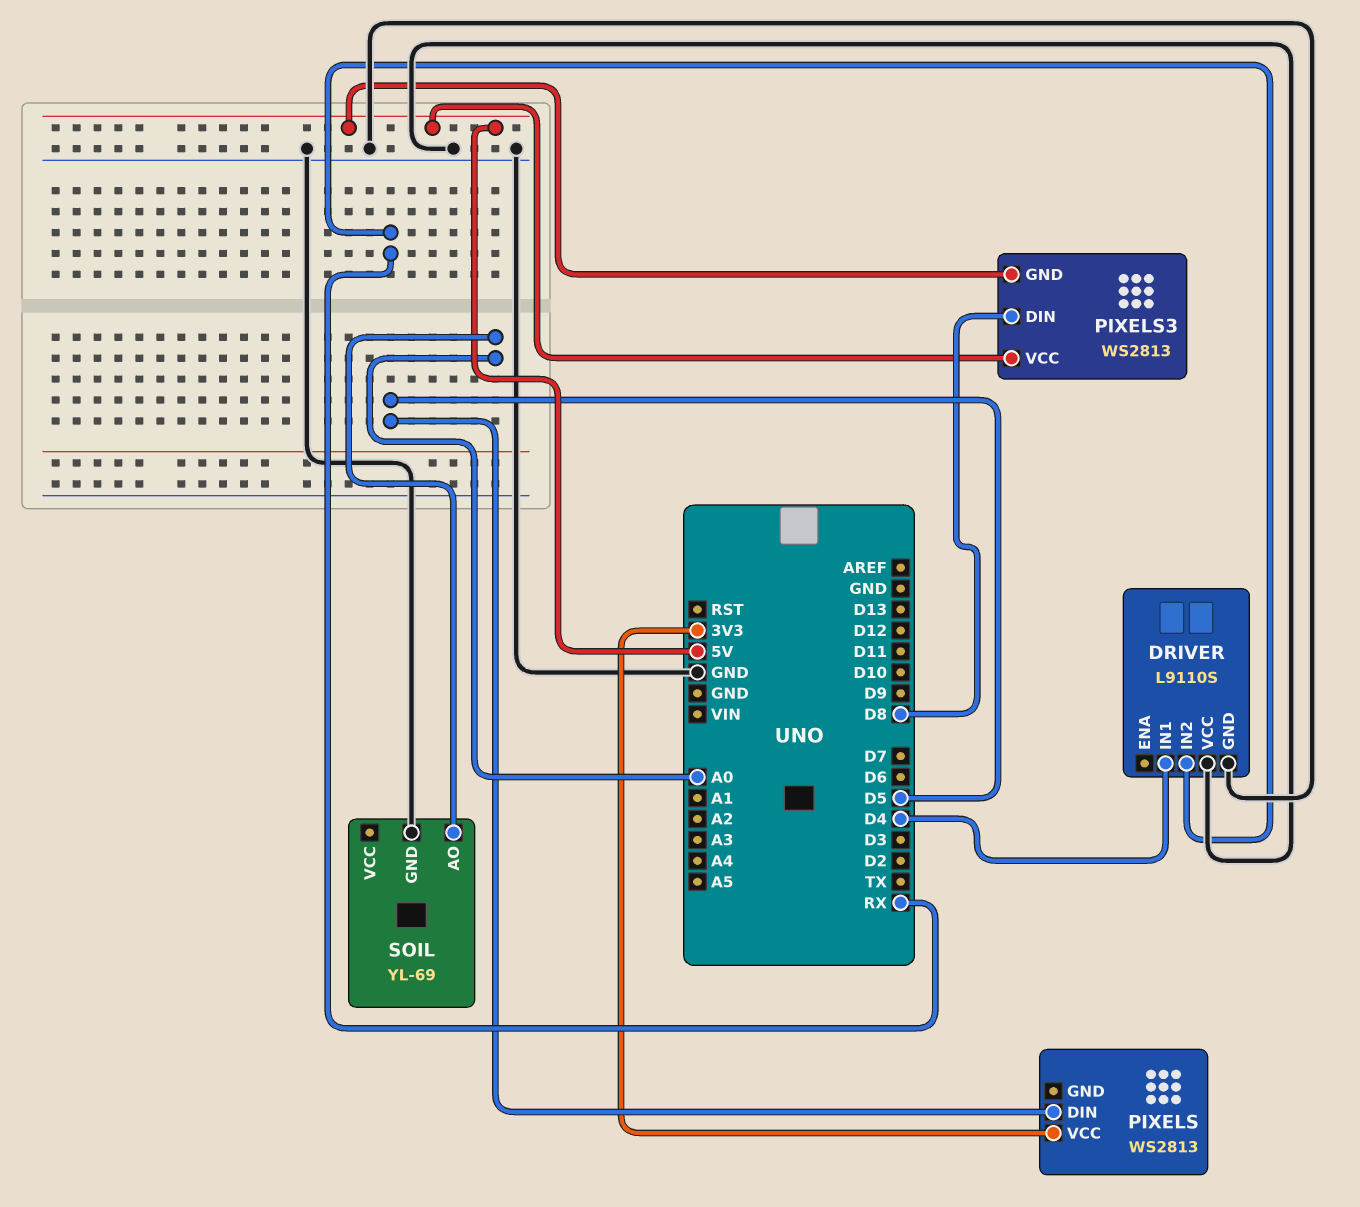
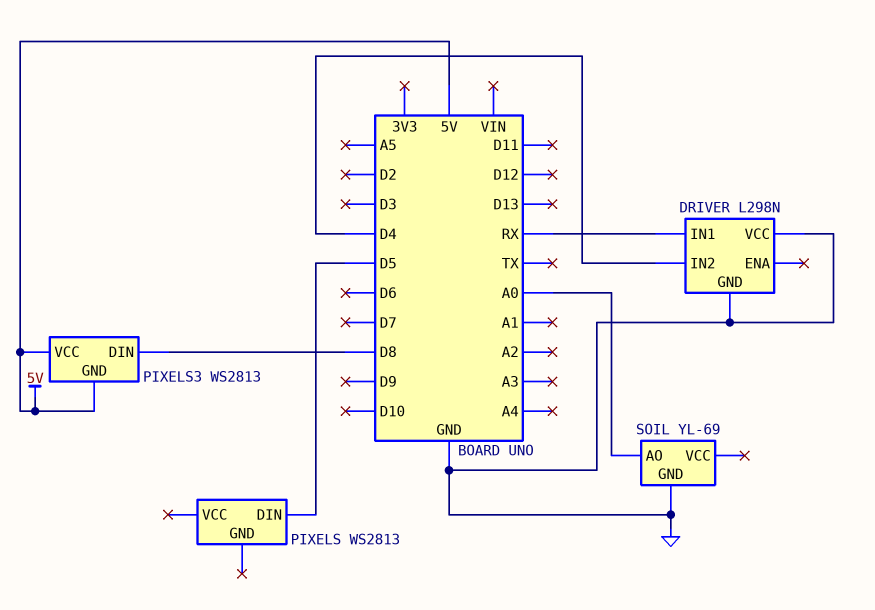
DRIVER: L9110S -> L298N
DRIVER pin IN1: D4 -> RX
DRIVER pin IN2: RX -> D4
PIXELS pin VCC: 3V3 -> none

